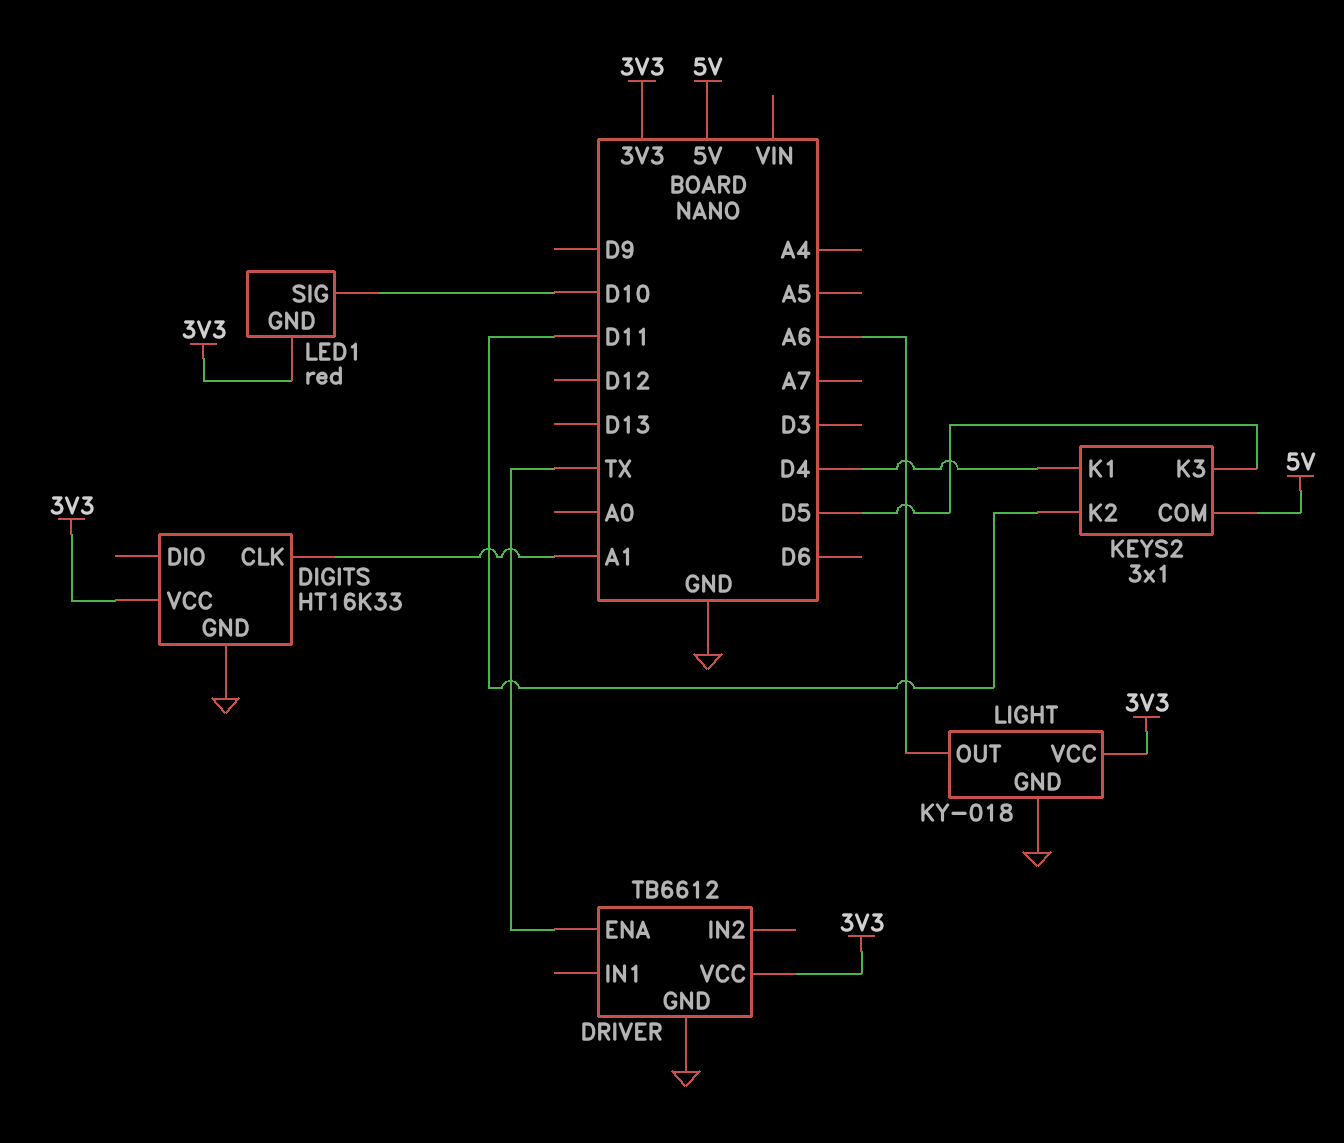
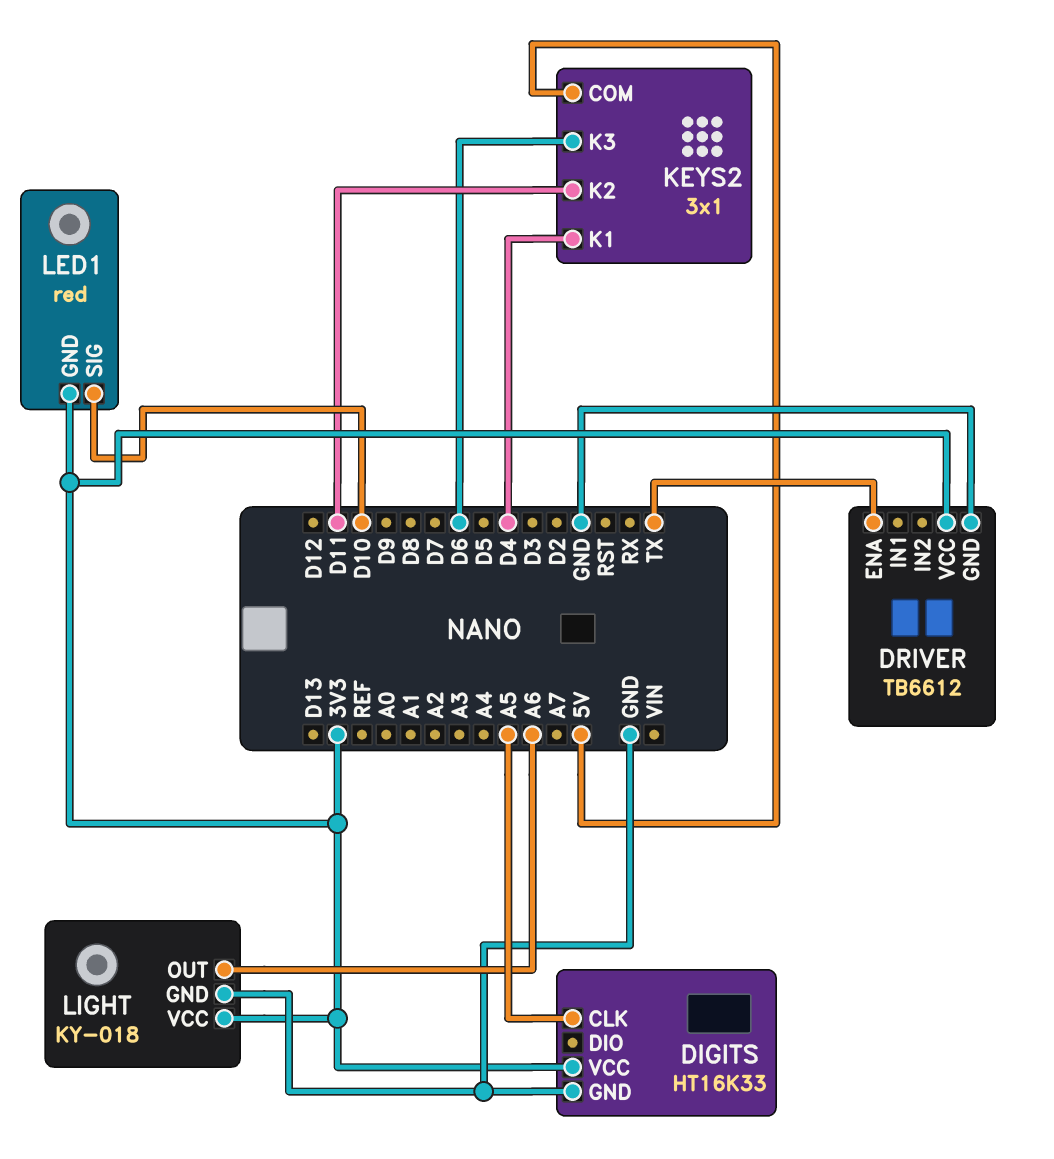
DIGITS pin CLK: A1 -> A5
KEYS2 pin K3: D5 -> D6

